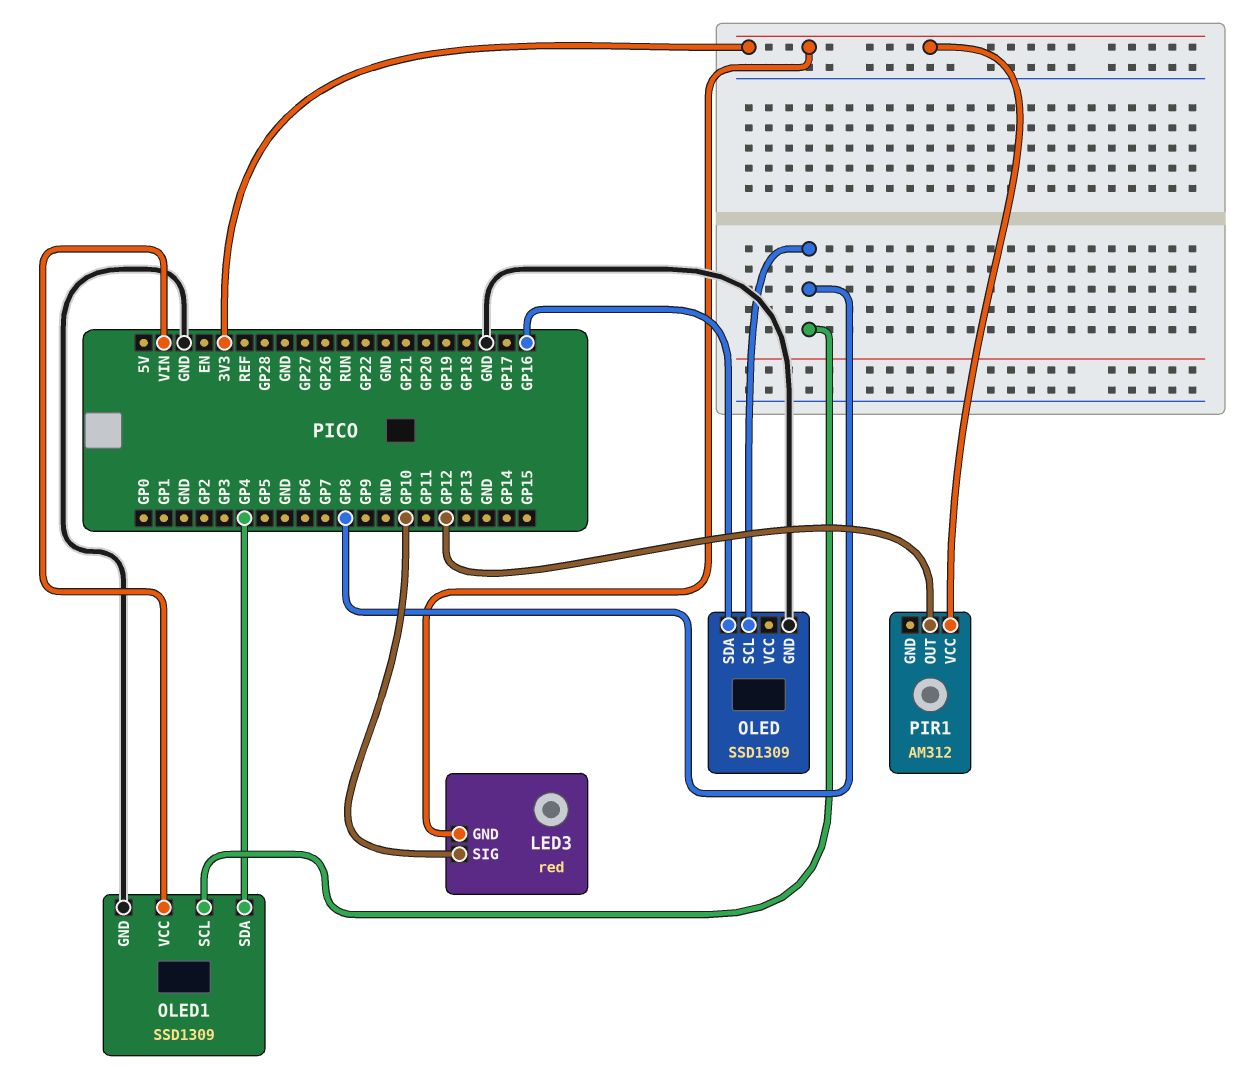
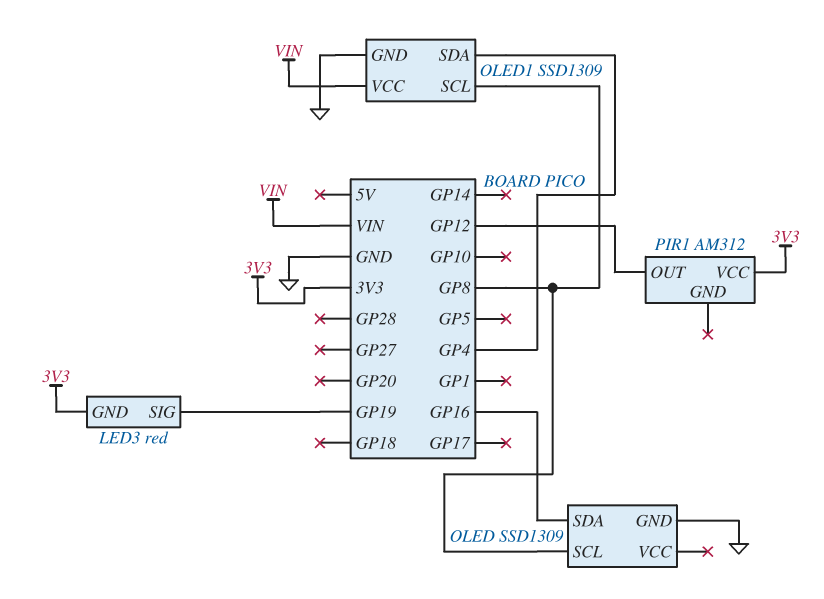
LED3 pin SIG: GP10 -> GP19

